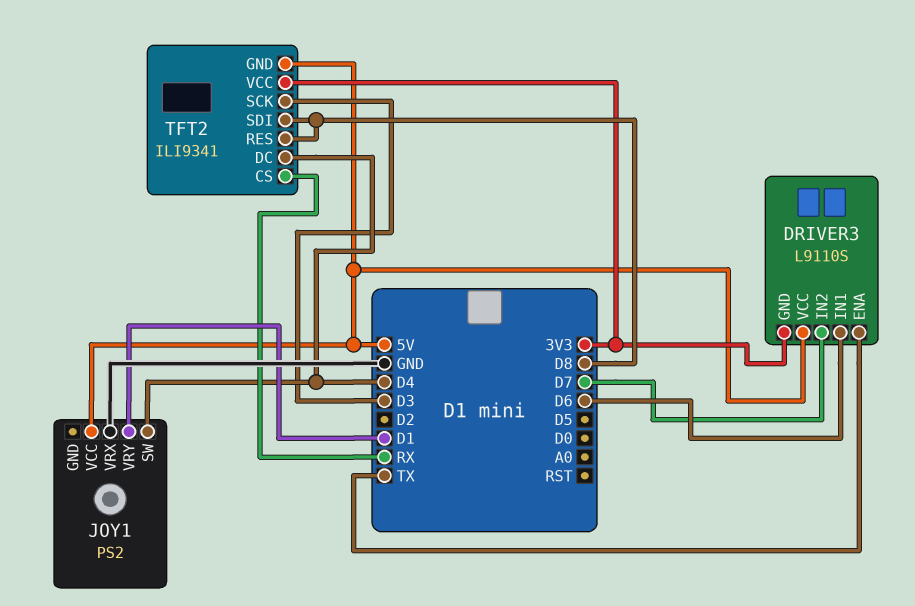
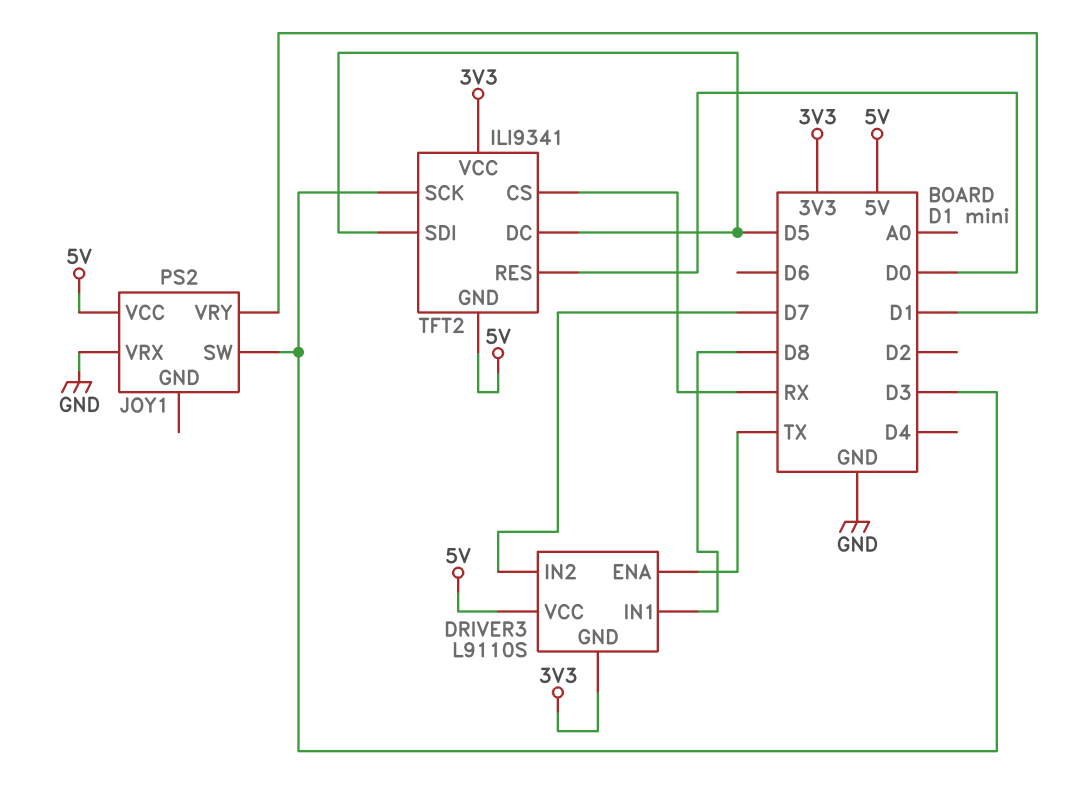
DRIVER3 pin IN1: D6 -> D8
JOY1 pin SW: D4 -> D3
TFT2 pin DC: D4 -> D5
TFT2 pin RES: D8 -> D0
TFT2 pin SDI: D8 -> D5

